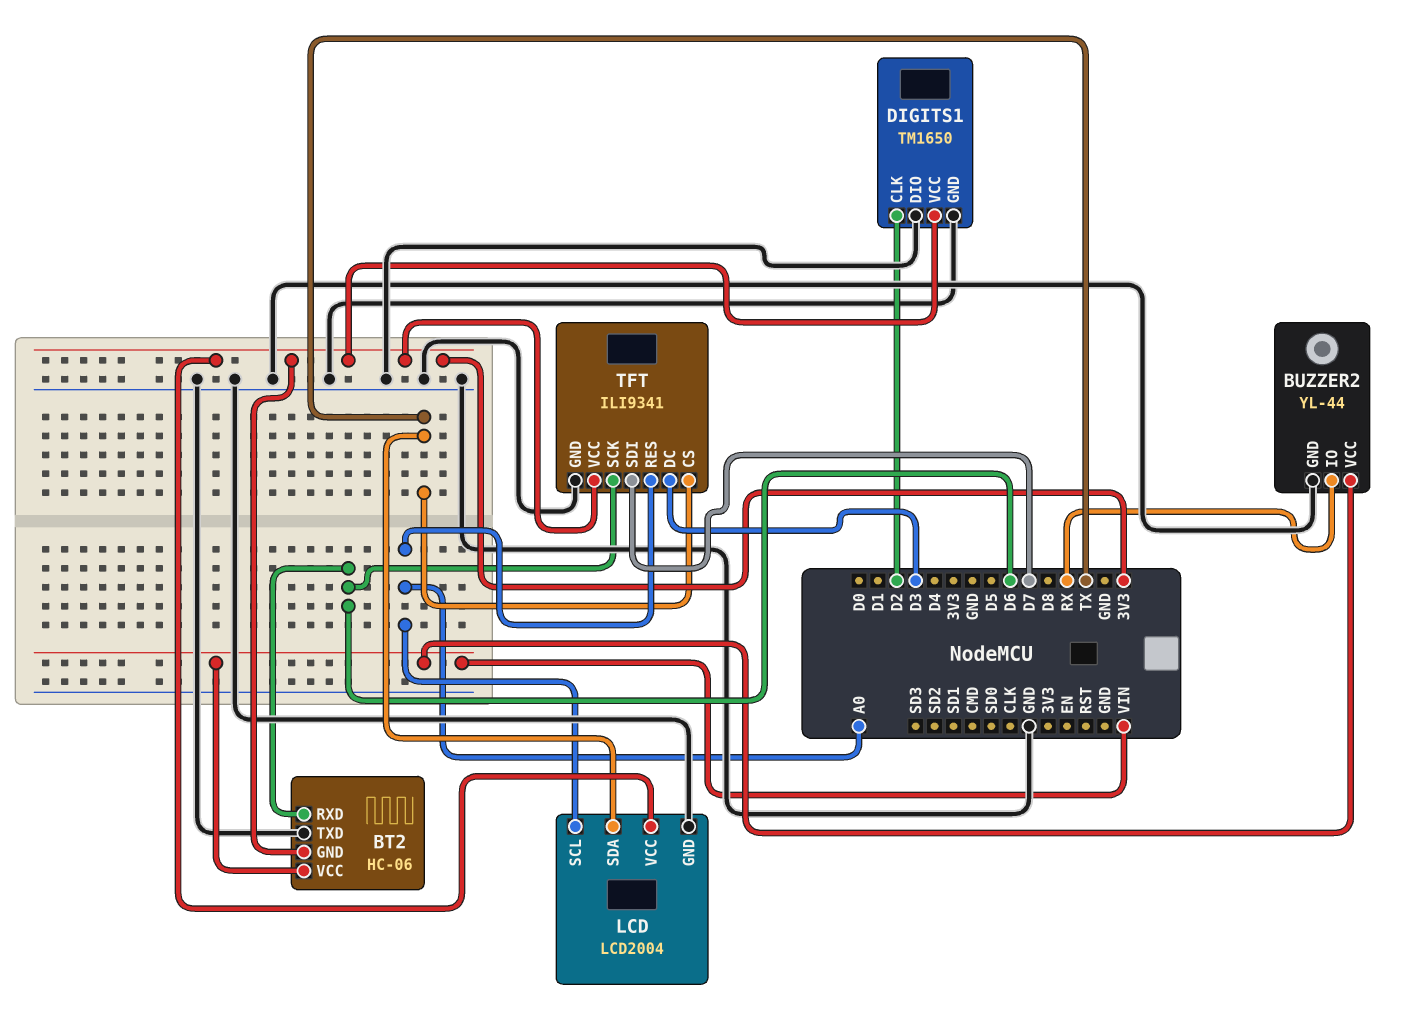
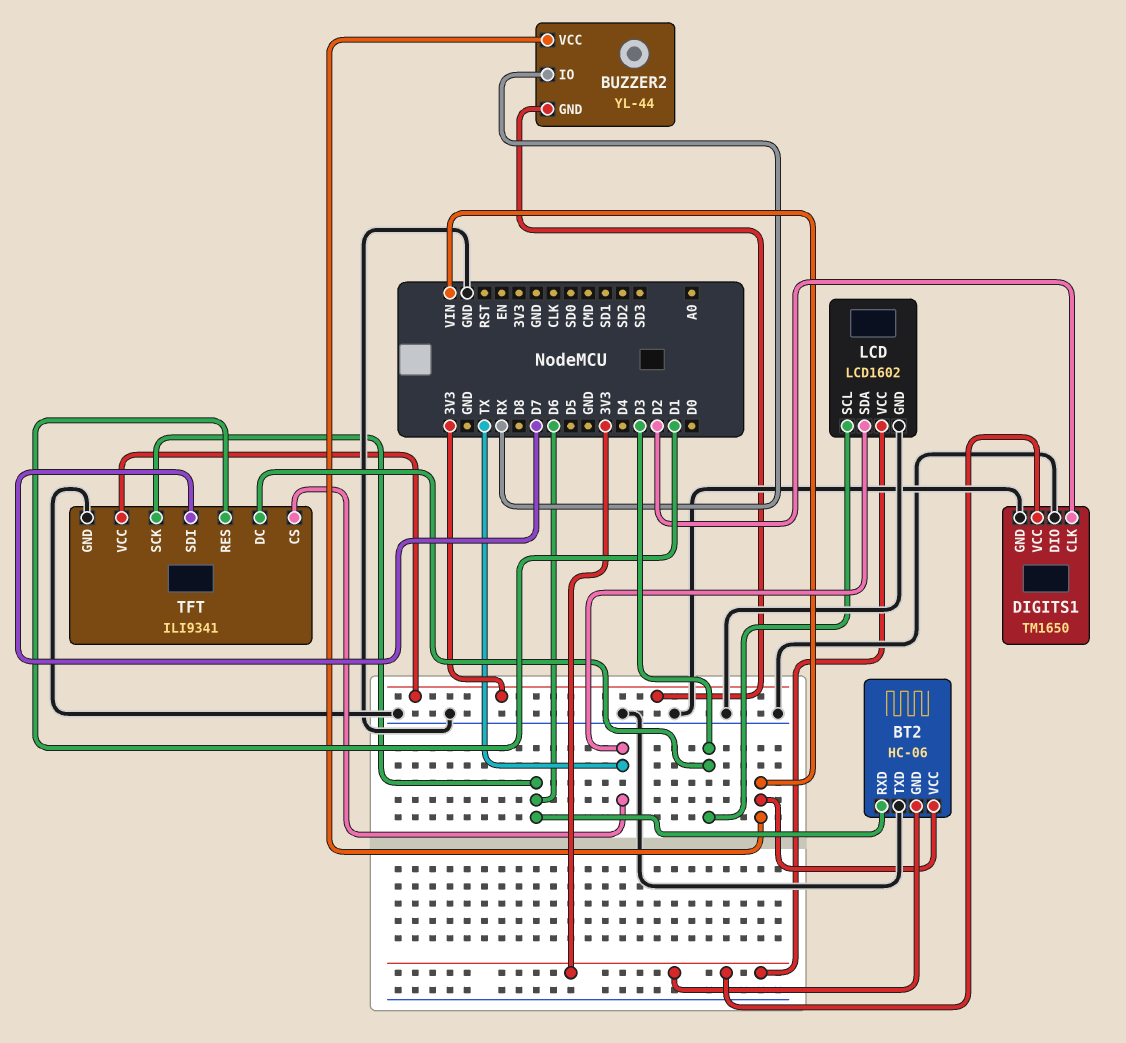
BUZZER2 pin GND: GND -> 3V3
LCD: LCD2004 -> LCD1602
LCD pin SCL: A0 -> D3
TFT pin RES: A0 -> D1

